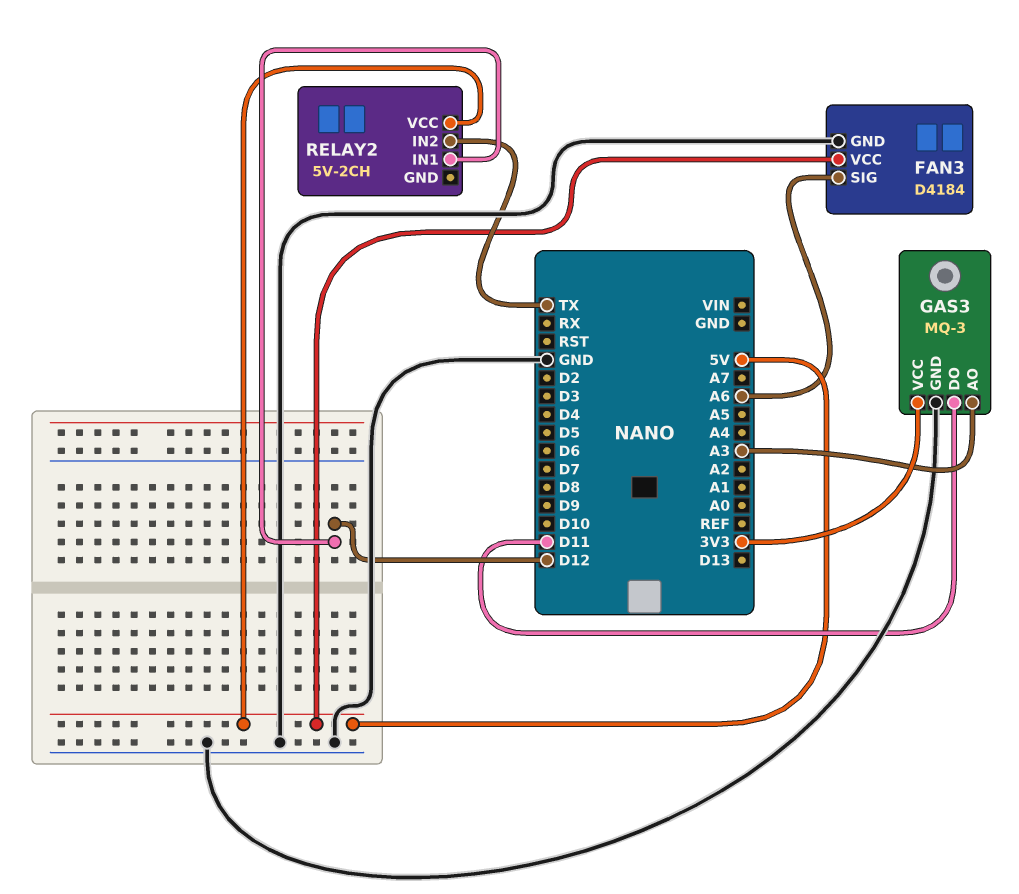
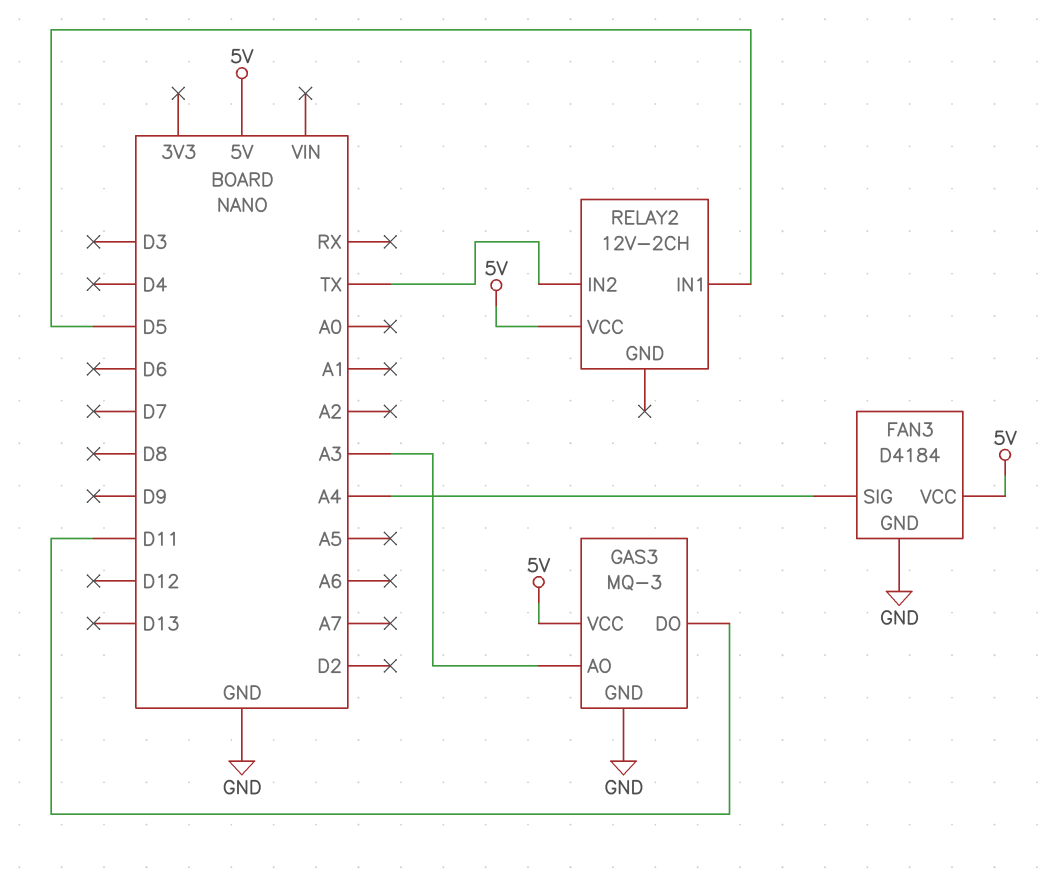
FAN3 pin SIG: A6 -> A4
GAS3 pin VCC: 3V3 -> 5V
RELAY2: 5V-2CH -> 12V-2CH
RELAY2 pin IN1: D12 -> D5

